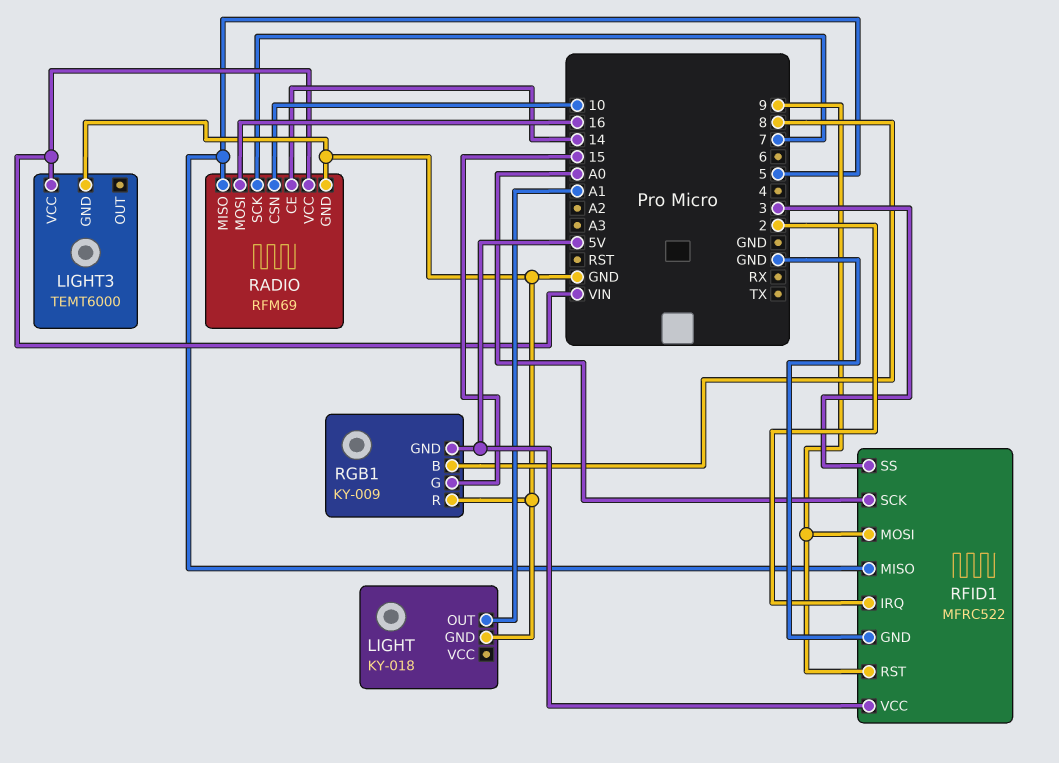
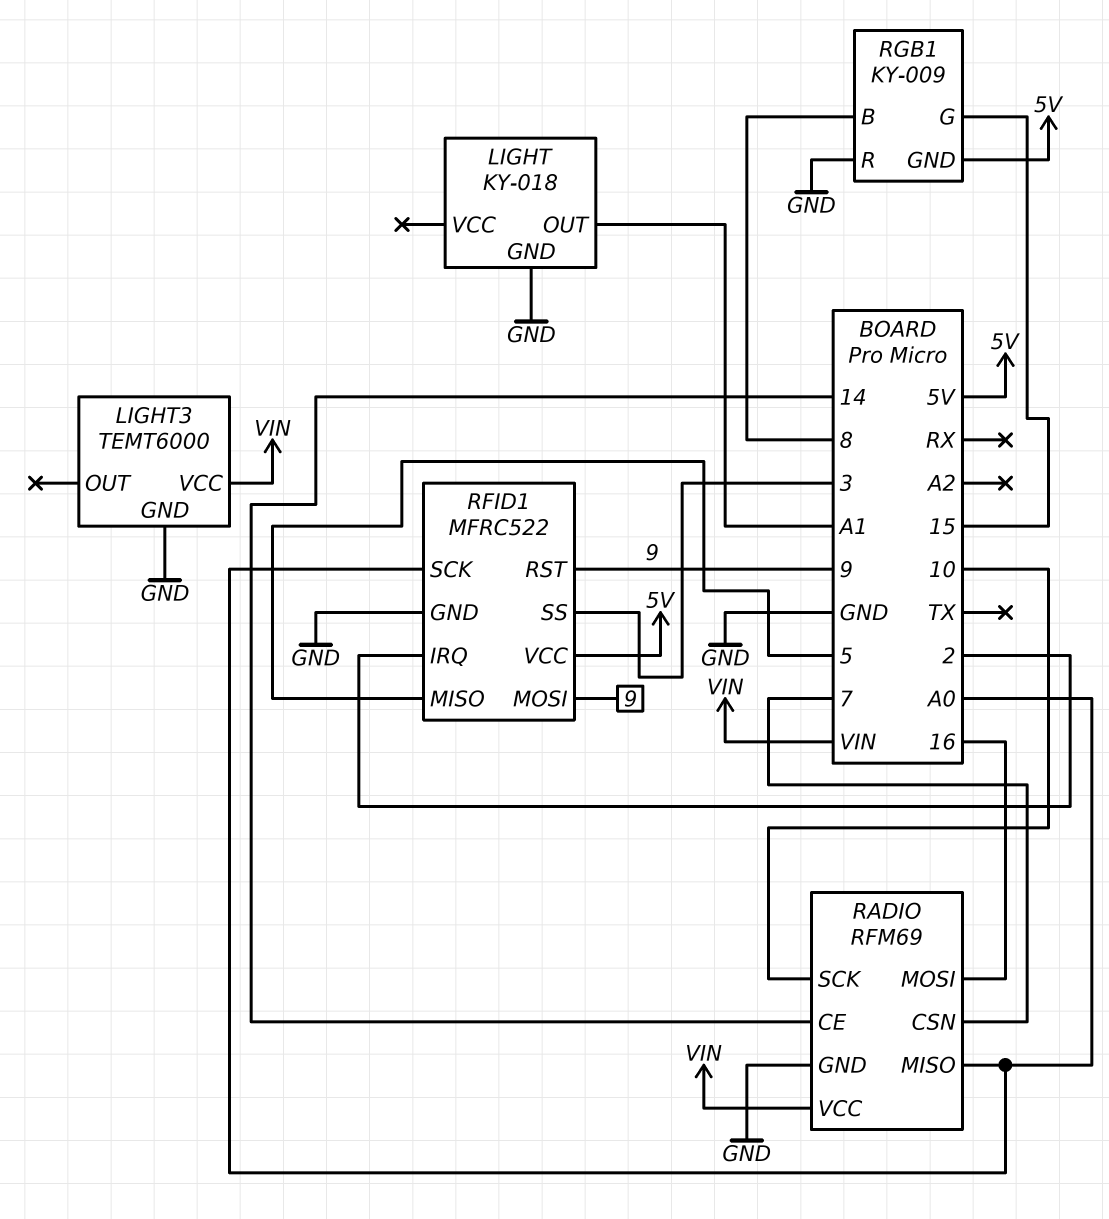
RADIO pin CSN: 10 -> 7
RADIO pin MISO: 5 -> A0
RADIO pin SCK: 7 -> 10

